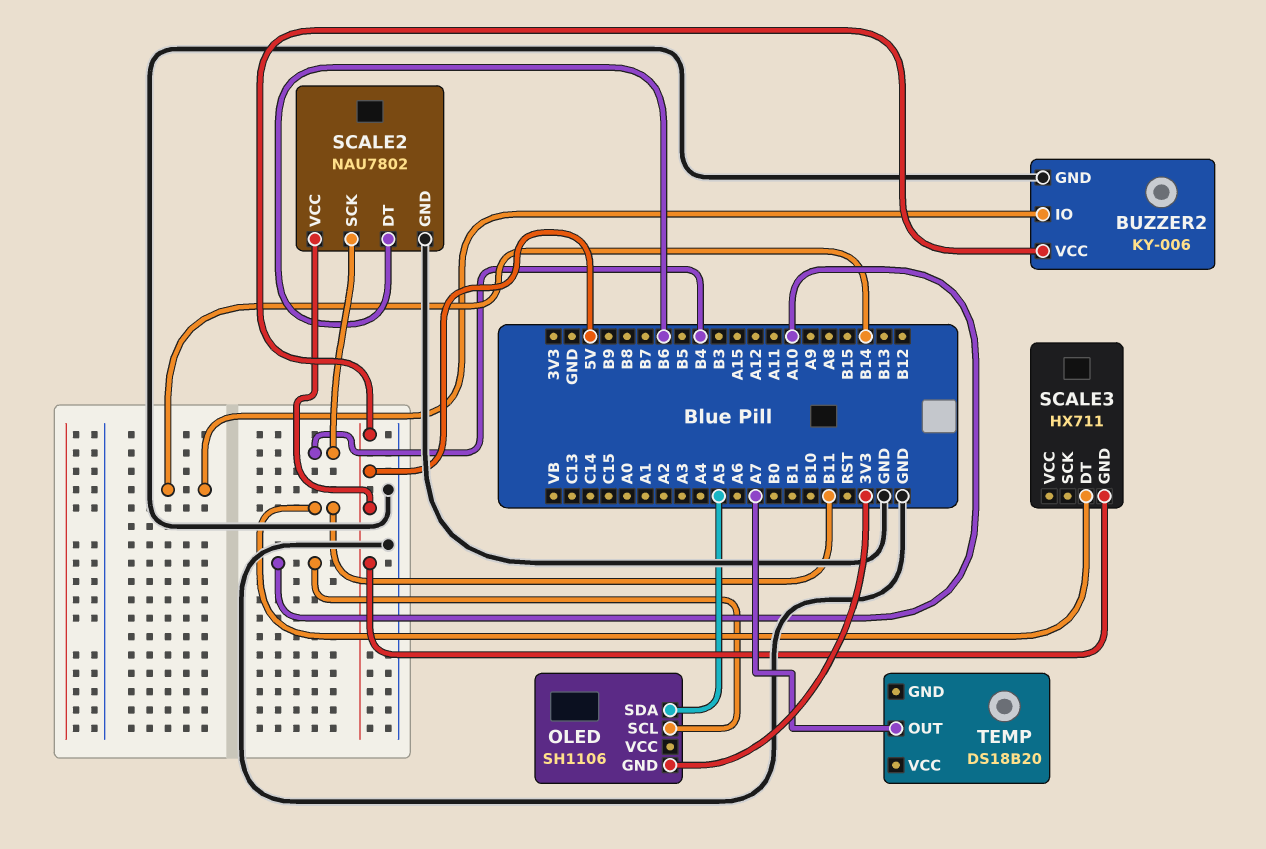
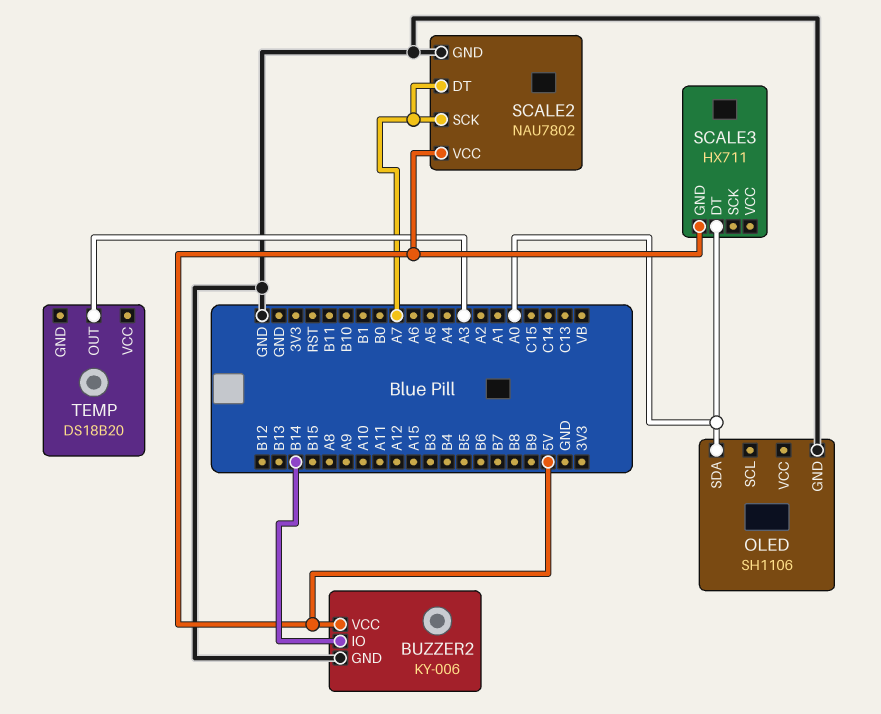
OLED pin GND: 3V3 -> GND
OLED pin SCL: A10 -> none
OLED pin SDA: A5 -> A0
SCALE2 pin DT: B6 -> A7
SCALE2 pin SCK: B4 -> A7
SCALE3 pin DT: B11 -> A0
TEMP pin OUT: A7 -> A3

